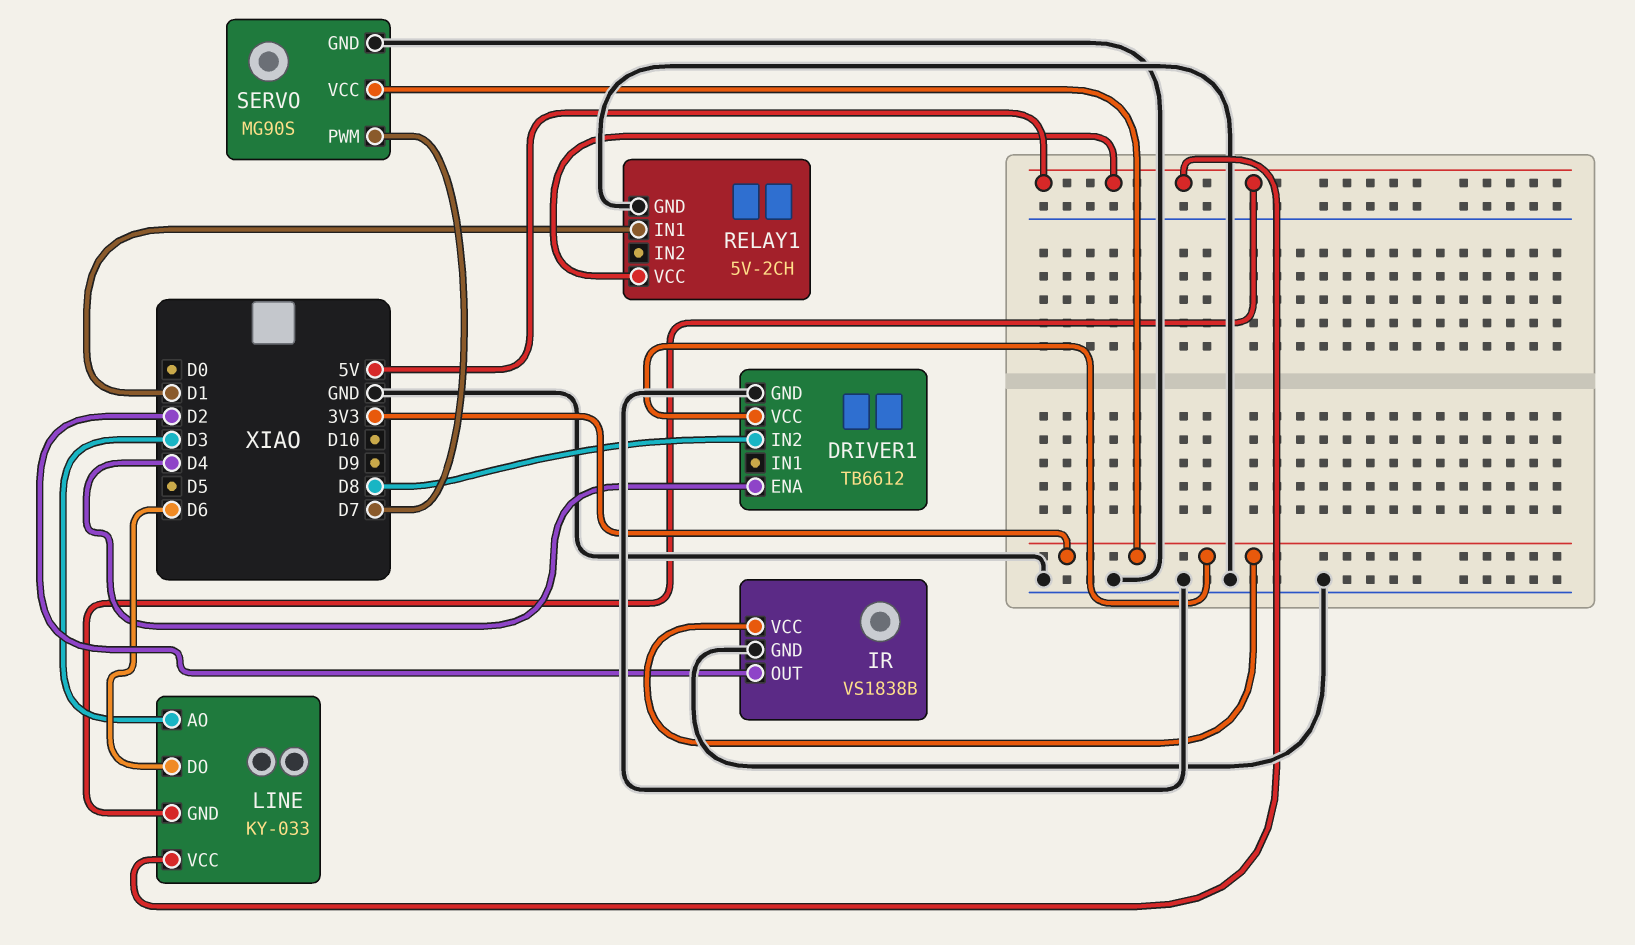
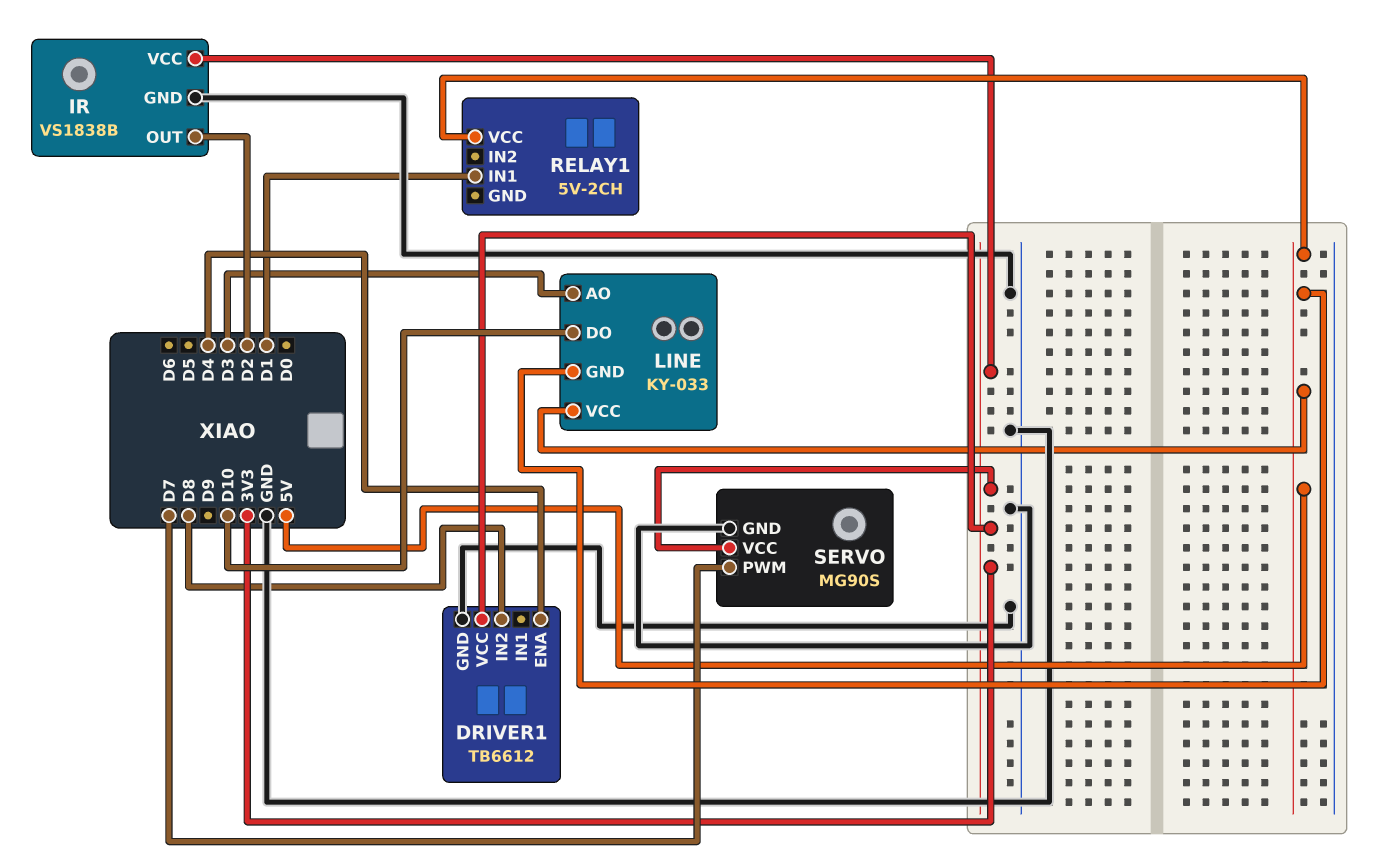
LINE pin DO: D6 -> D10
RELAY1 pin GND: GND -> none

